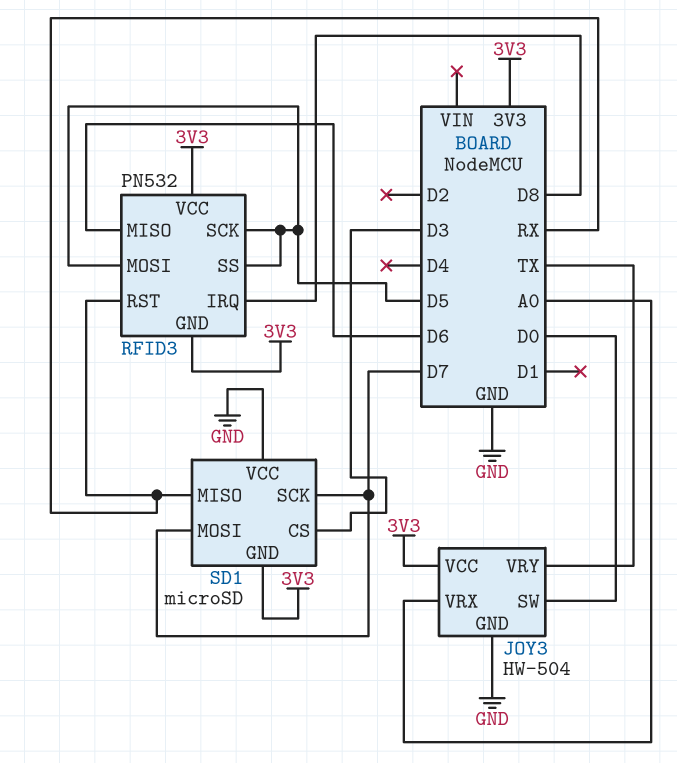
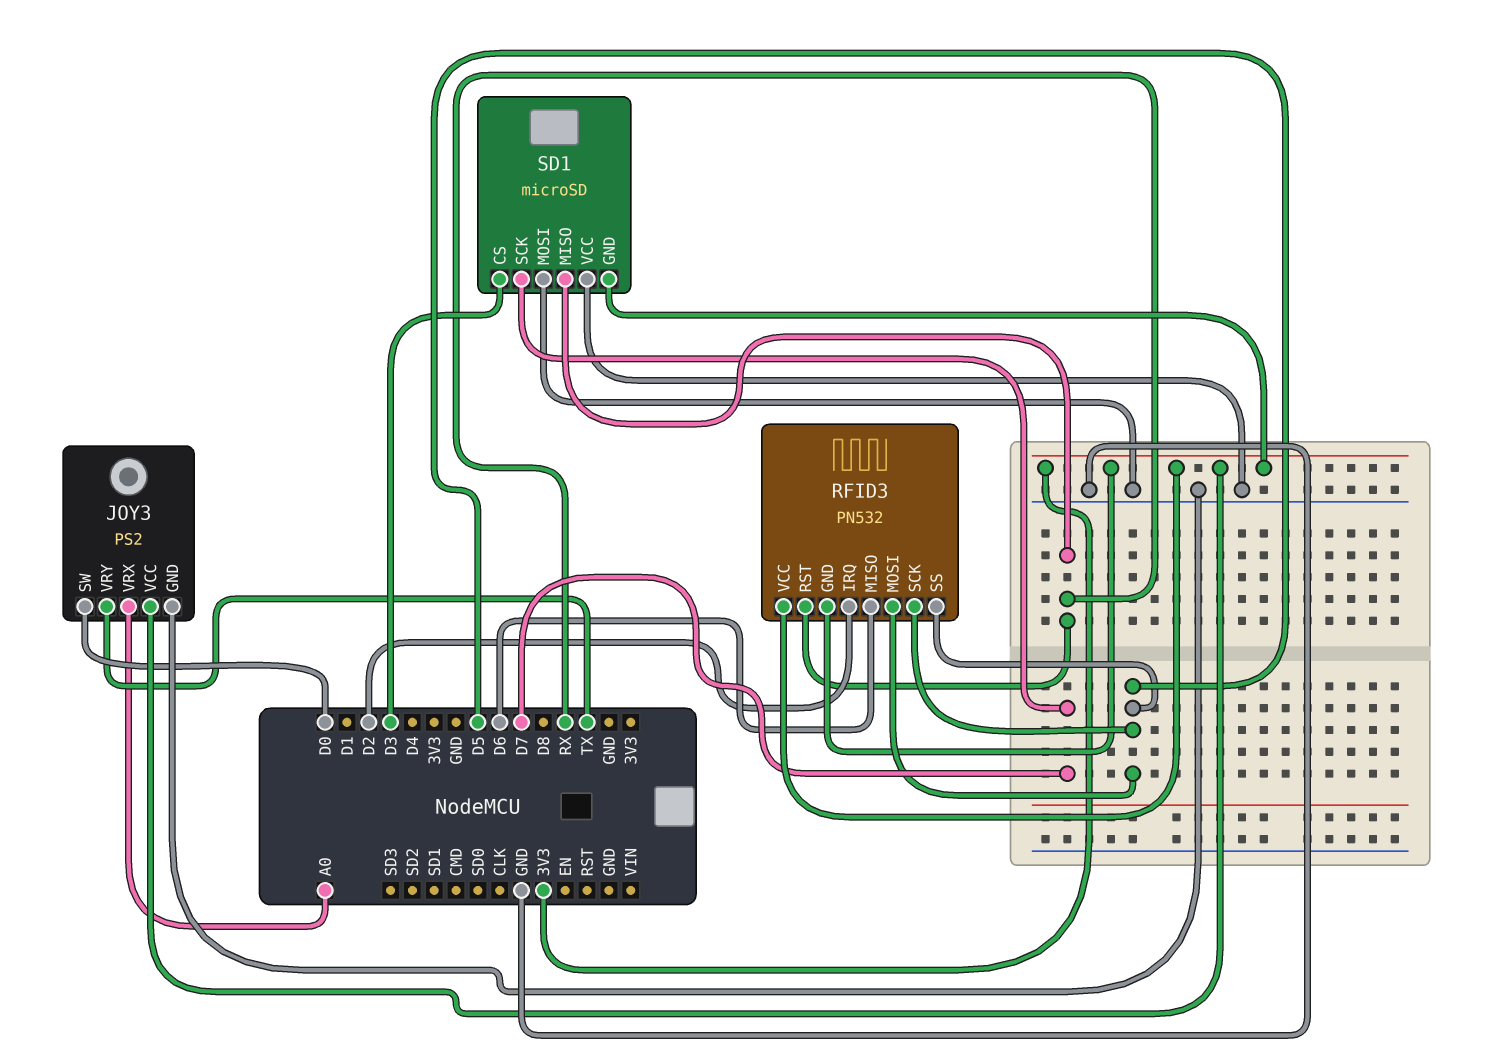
JOY3: HW-504 -> PS2
RFID3 pin IRQ: D8 -> D2
SD1 pin MOSI: D7 -> GND

